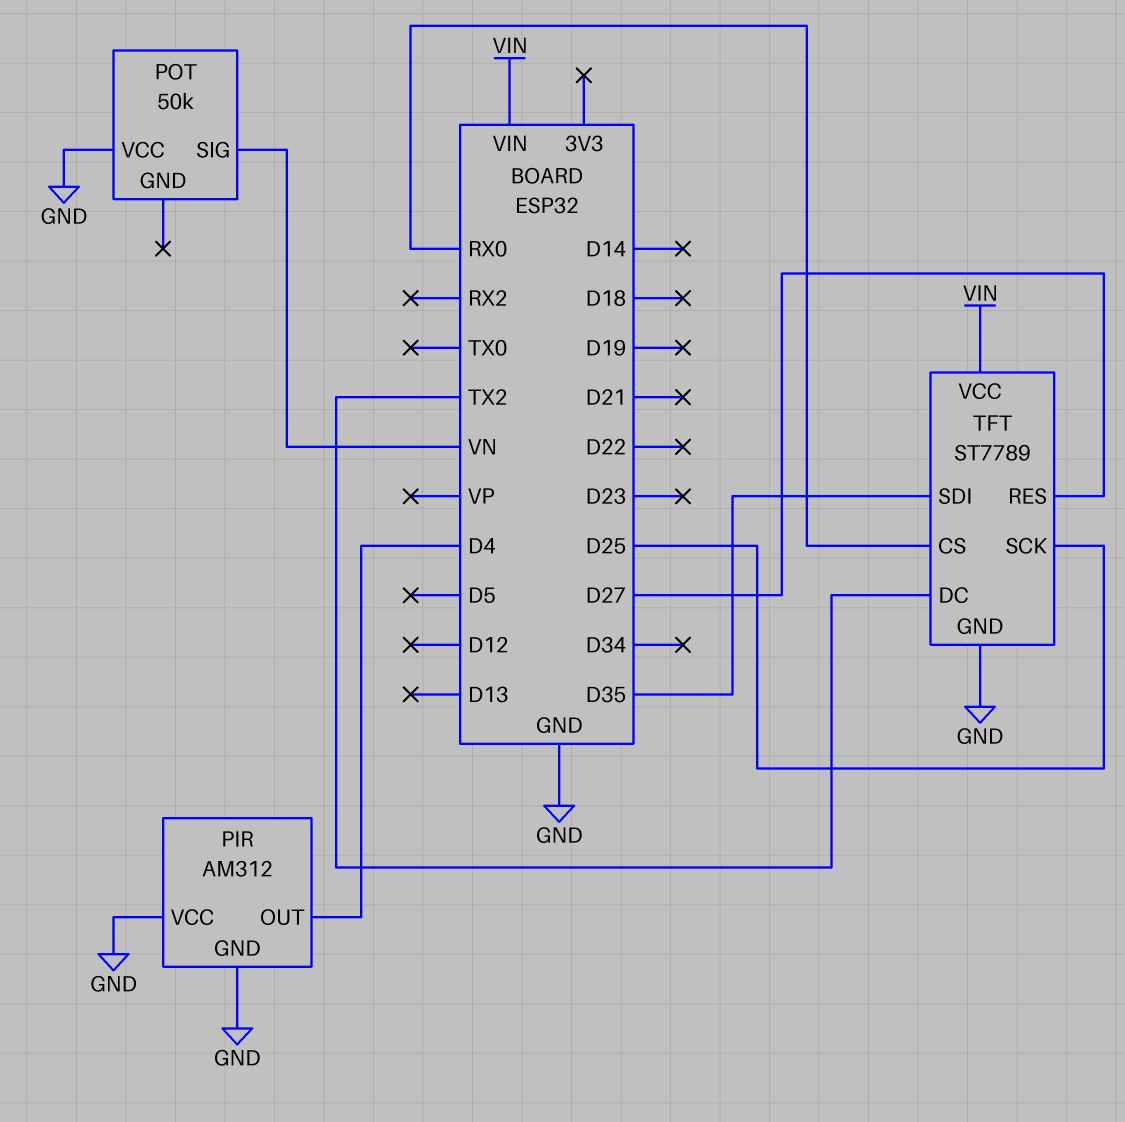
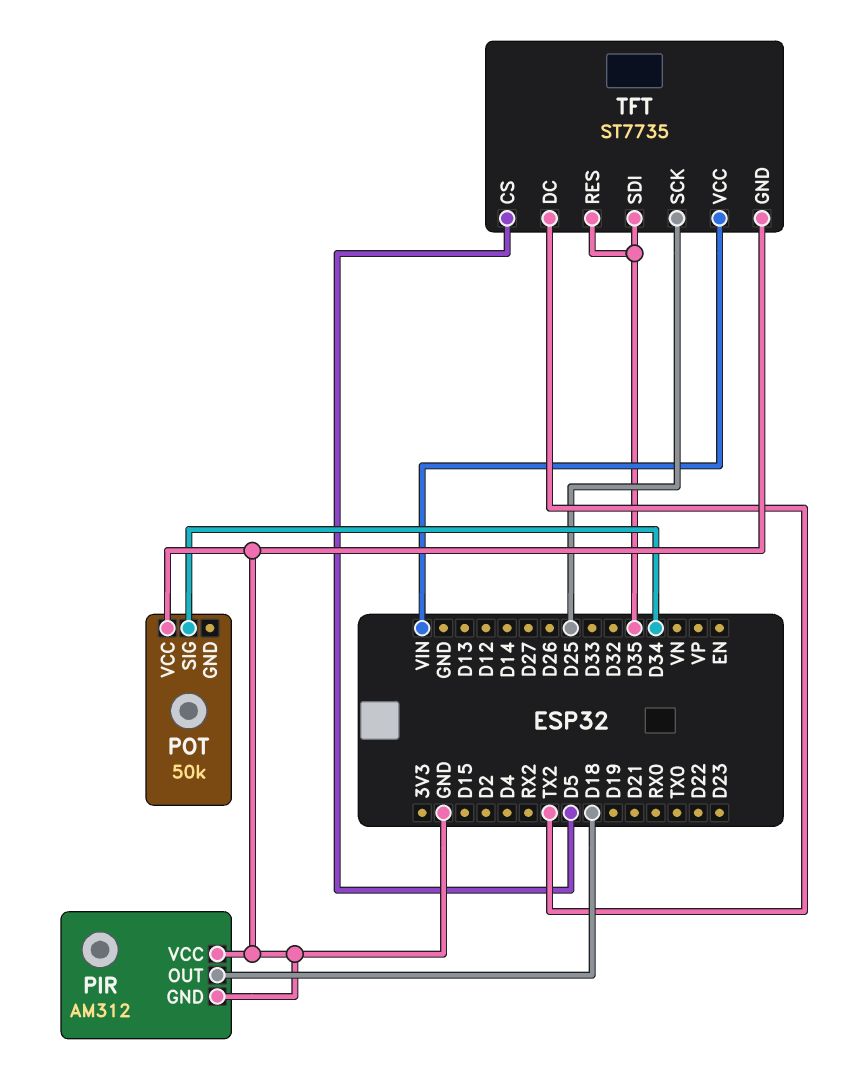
PIR pin OUT: D4 -> D18
POT pin SIG: VN -> D34
TFT: ST7789 -> ST7735
TFT pin CS: RX0 -> D5
TFT pin RES: D27 -> D35

